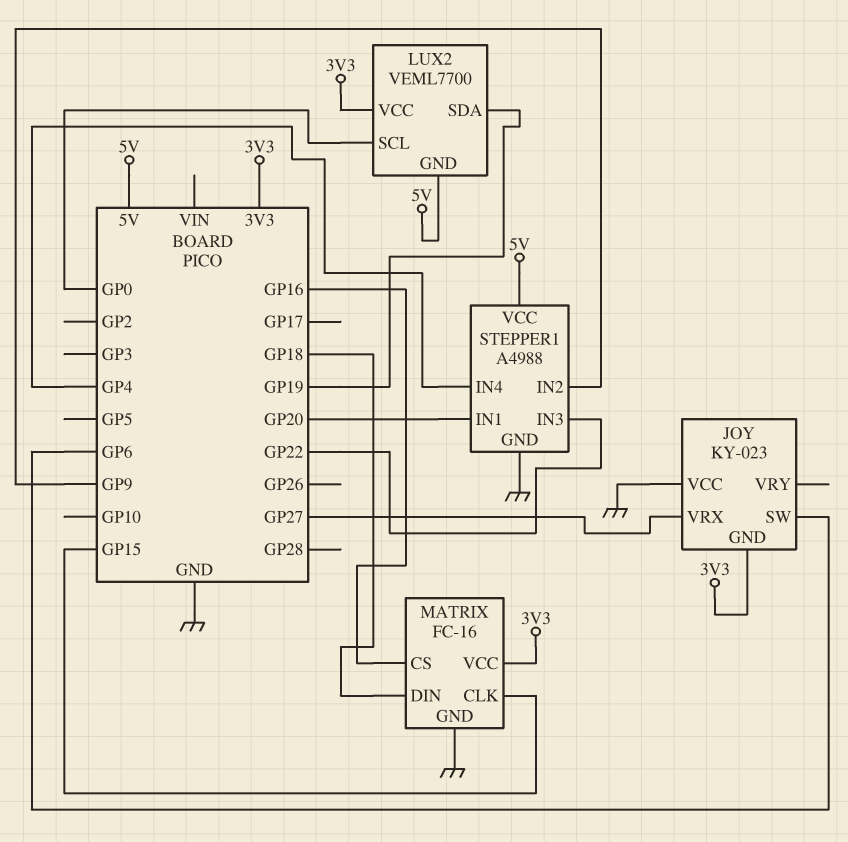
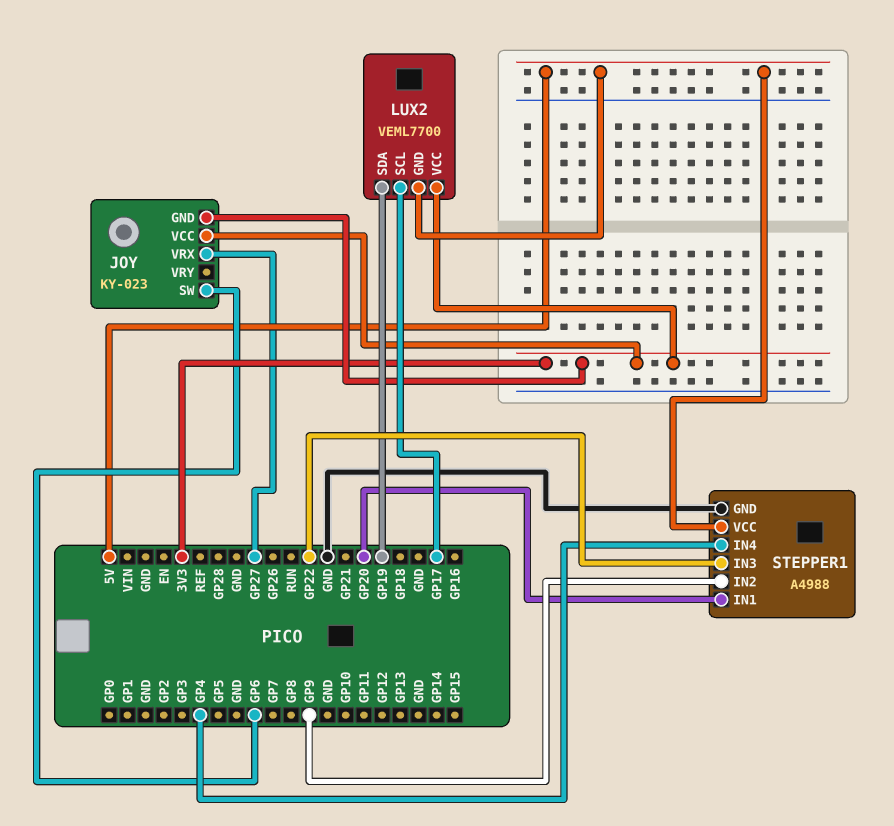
JOY pin VCC: GND -> 3V3
LUX2 pin SCL: GP0 -> GP17
MATRIX: FC-16 -> none
MATRIX pin CLK: GP15 -> none
MATRIX pin CS: GP16 -> none
MATRIX pin DIN: GP18 -> none
MATRIX pin GND: GND -> none
MATRIX pin VCC: 3V3 -> none

